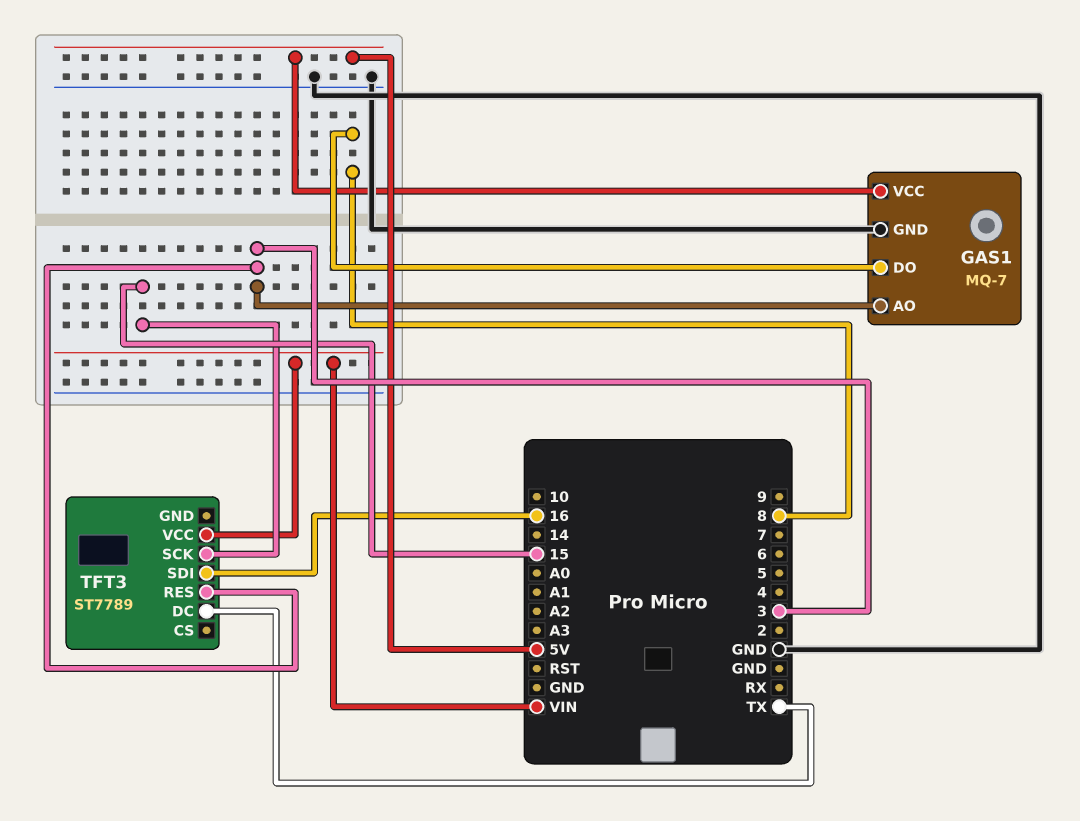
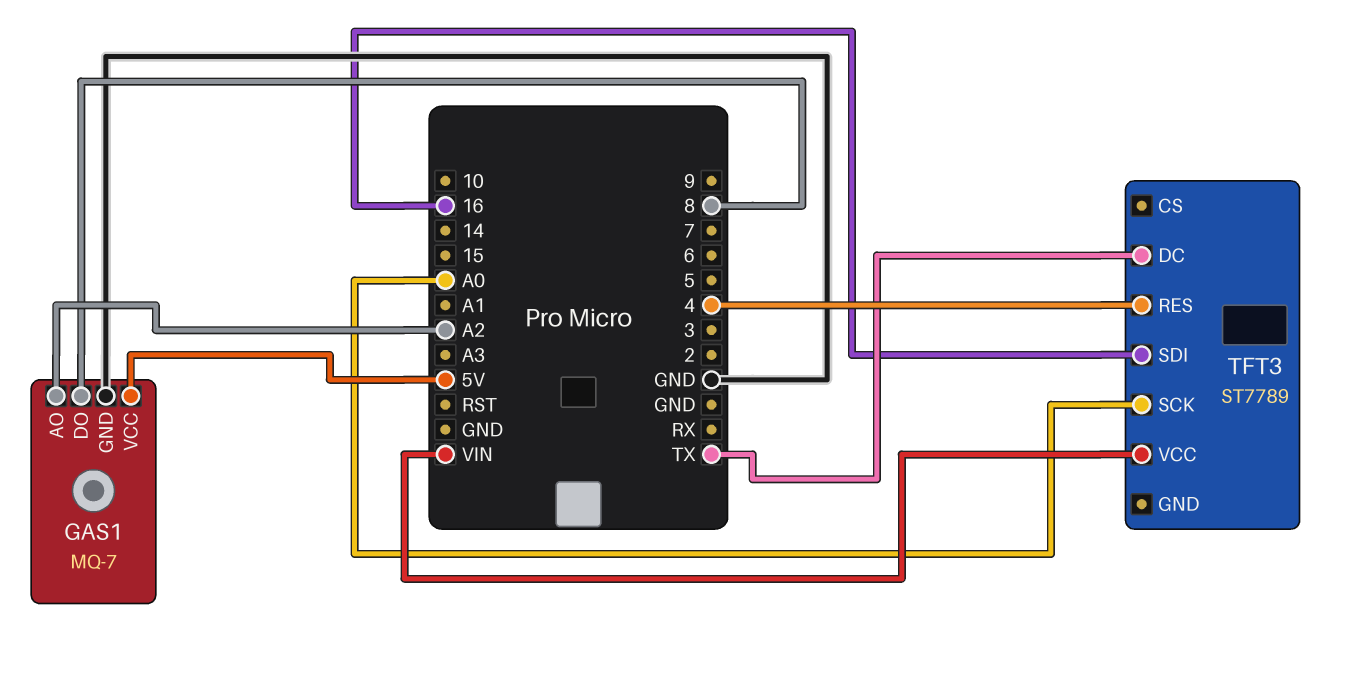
GAS1 pin AO: 3 -> A2
TFT3 pin RES: 3 -> 4
TFT3 pin SCK: 15 -> A0

